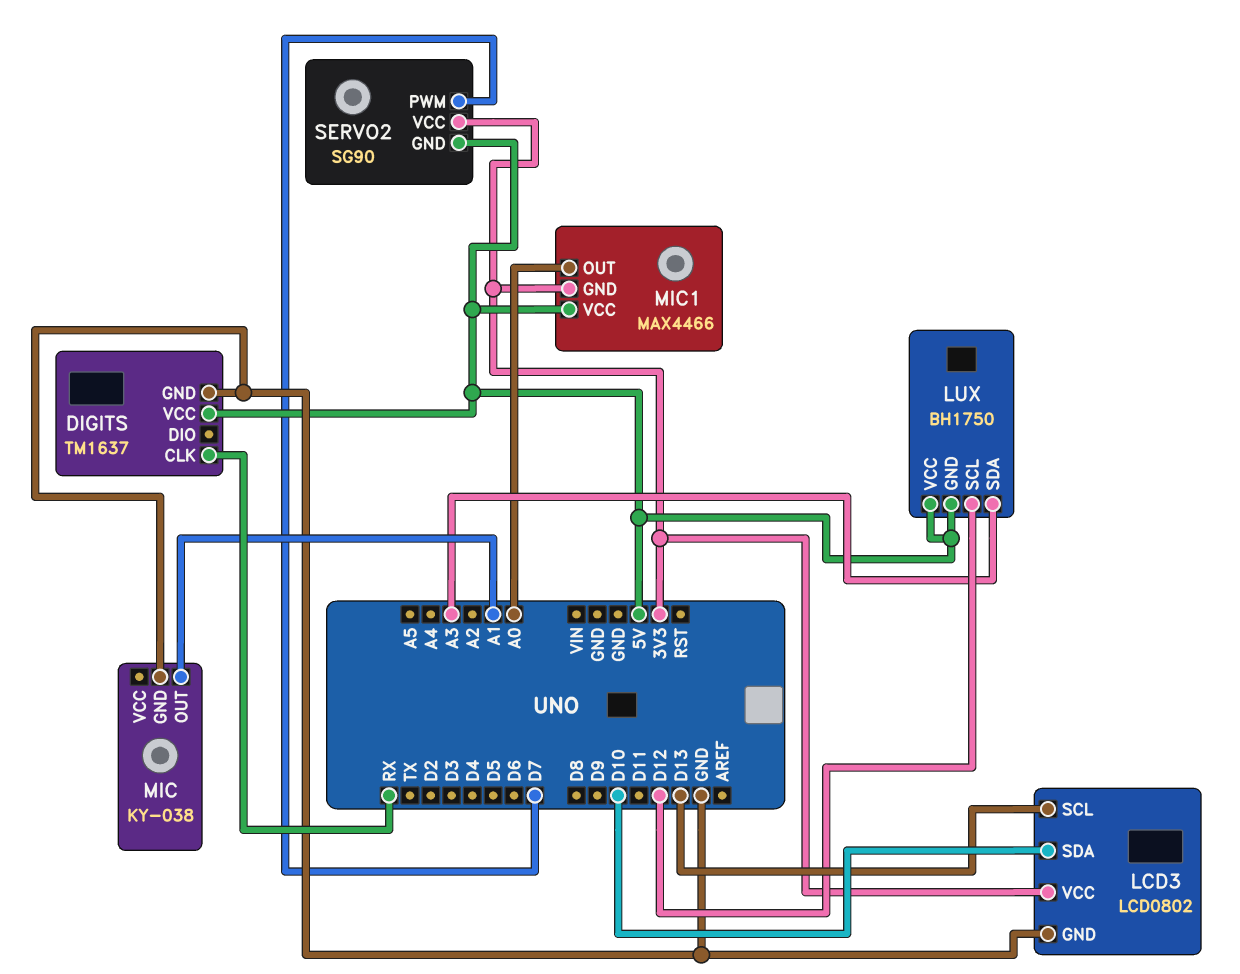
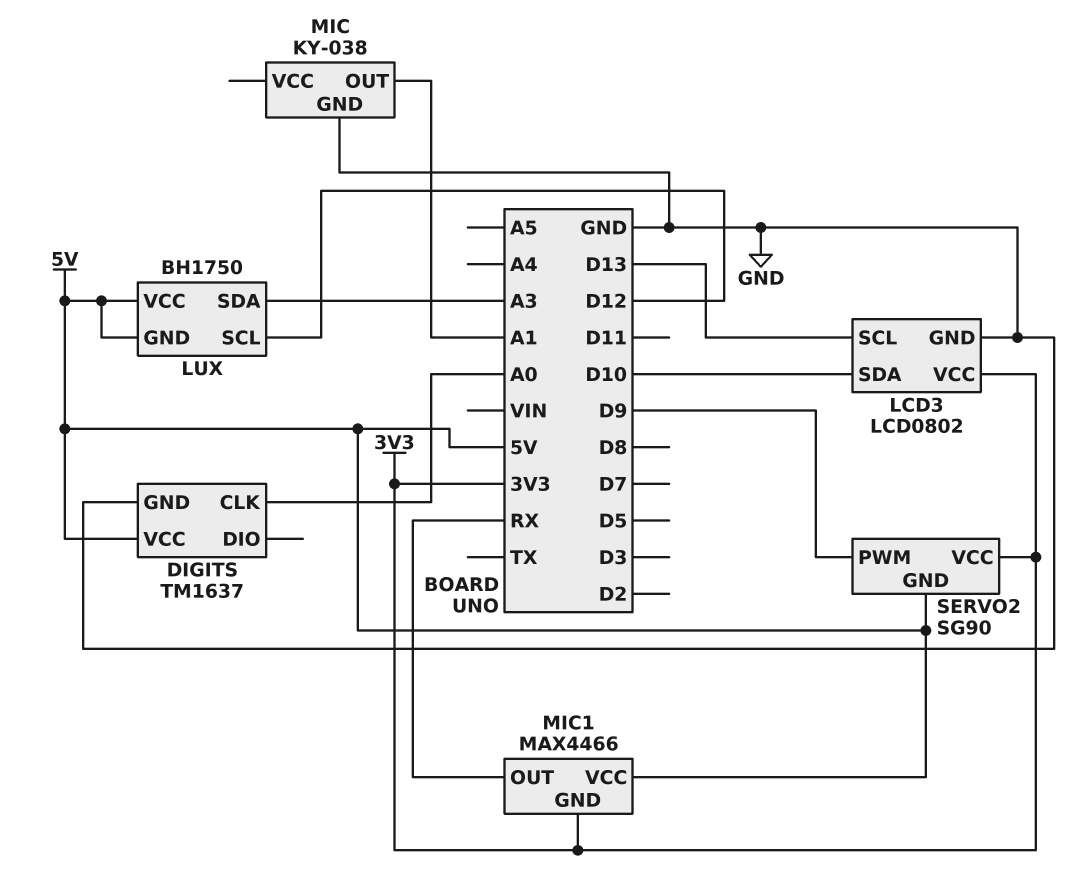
DIGITS pin CLK: RX -> A0
MIC1 pin OUT: A0 -> RX
SERVO2 pin PWM: D7 -> D9

